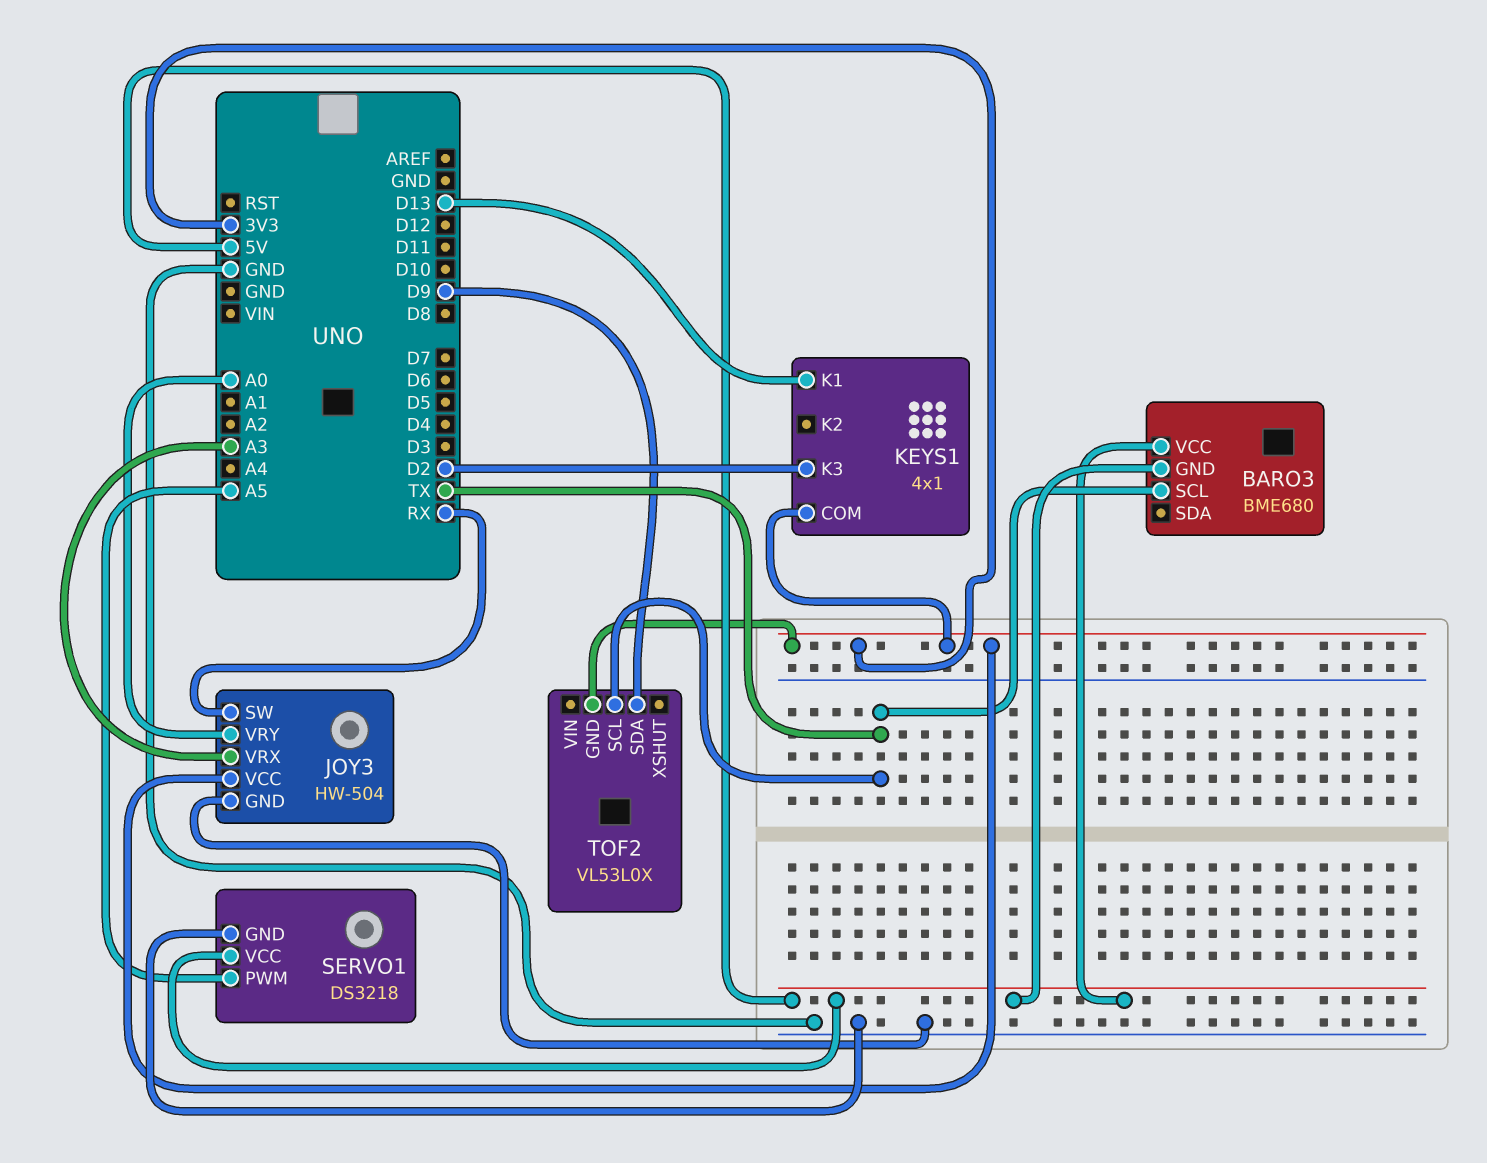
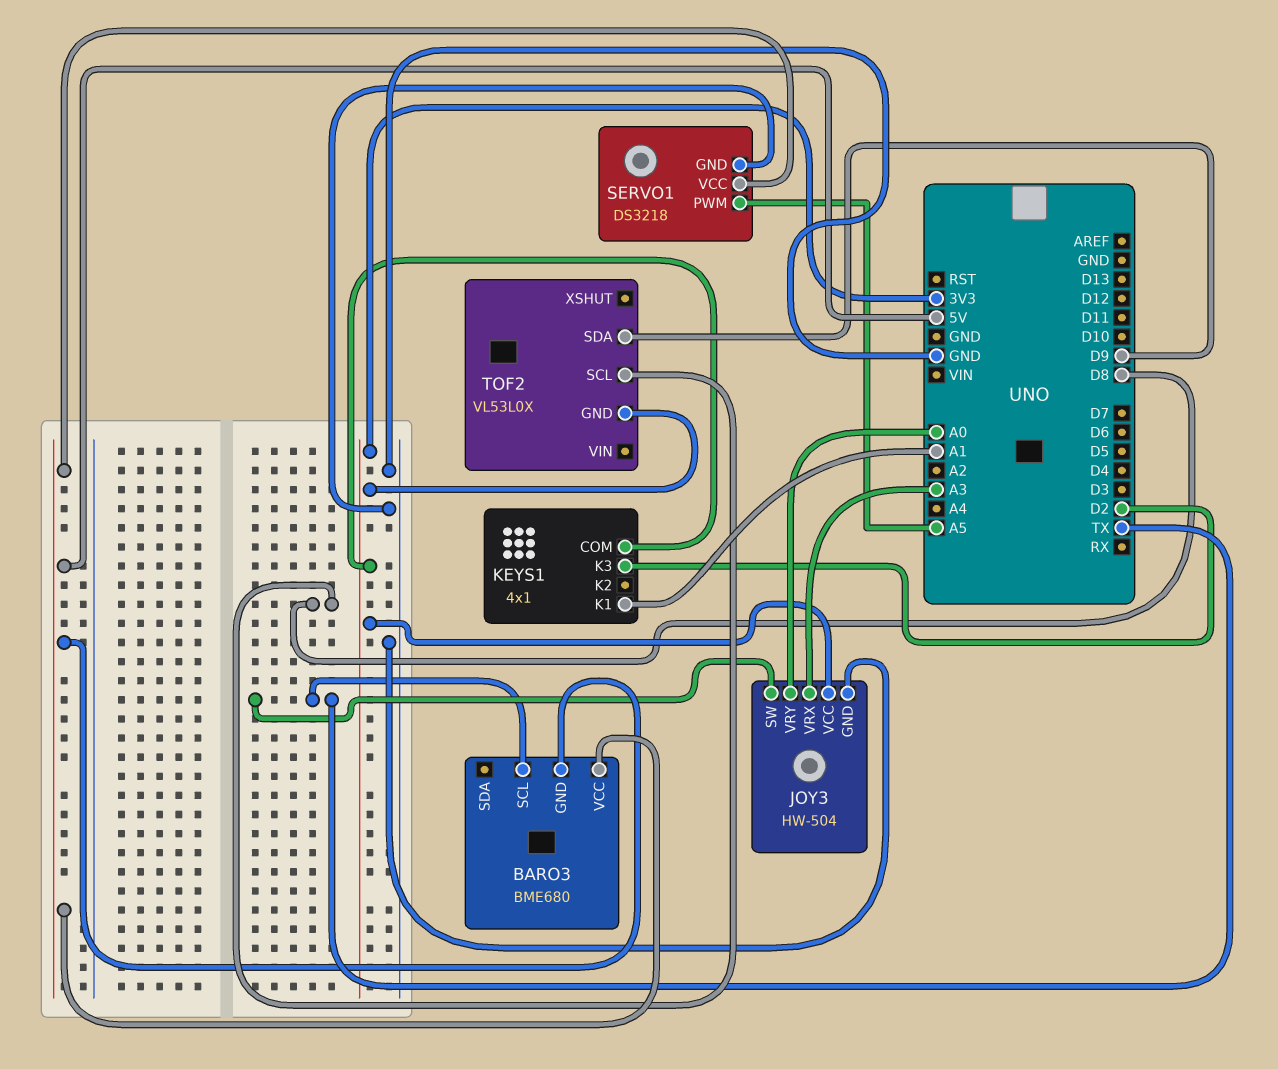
JOY3 pin SW: RX -> TX
KEYS1 pin K1: D13 -> A1
TOF2 pin SCL: TX -> D8

